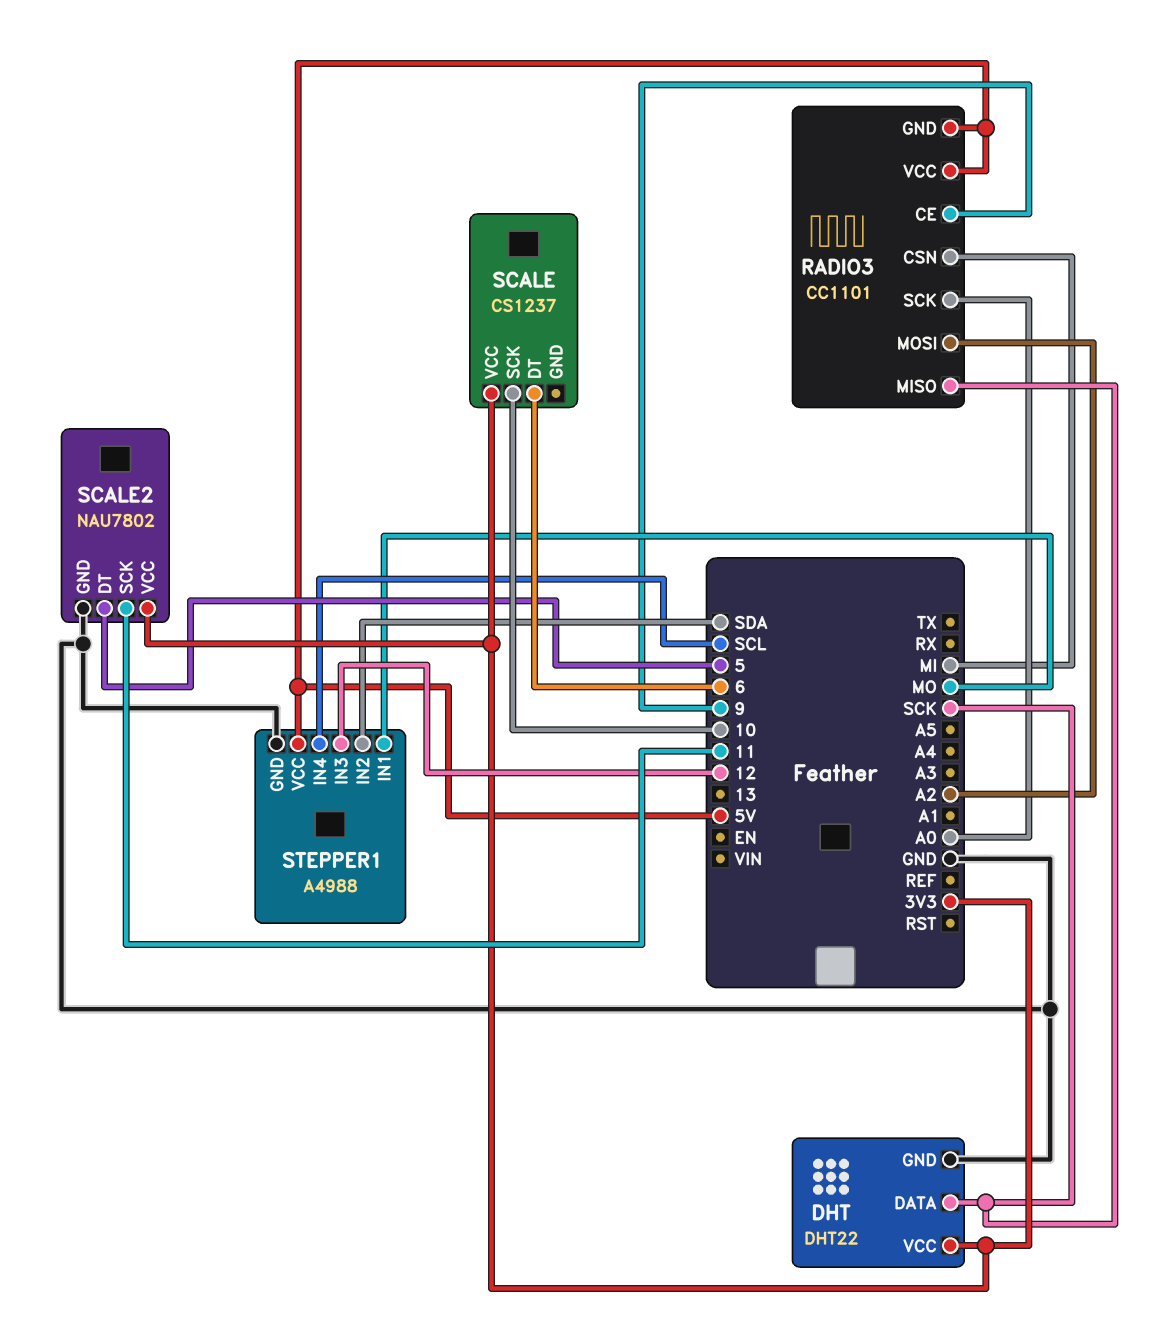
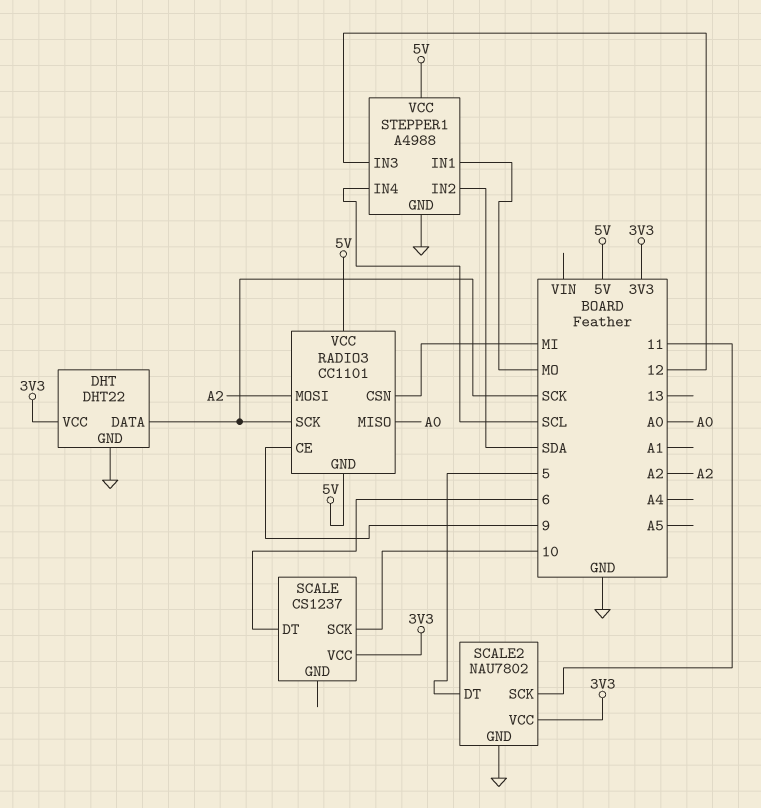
RADIO3 pin MISO: SCK -> A0
RADIO3 pin SCK: A0 -> SCK

